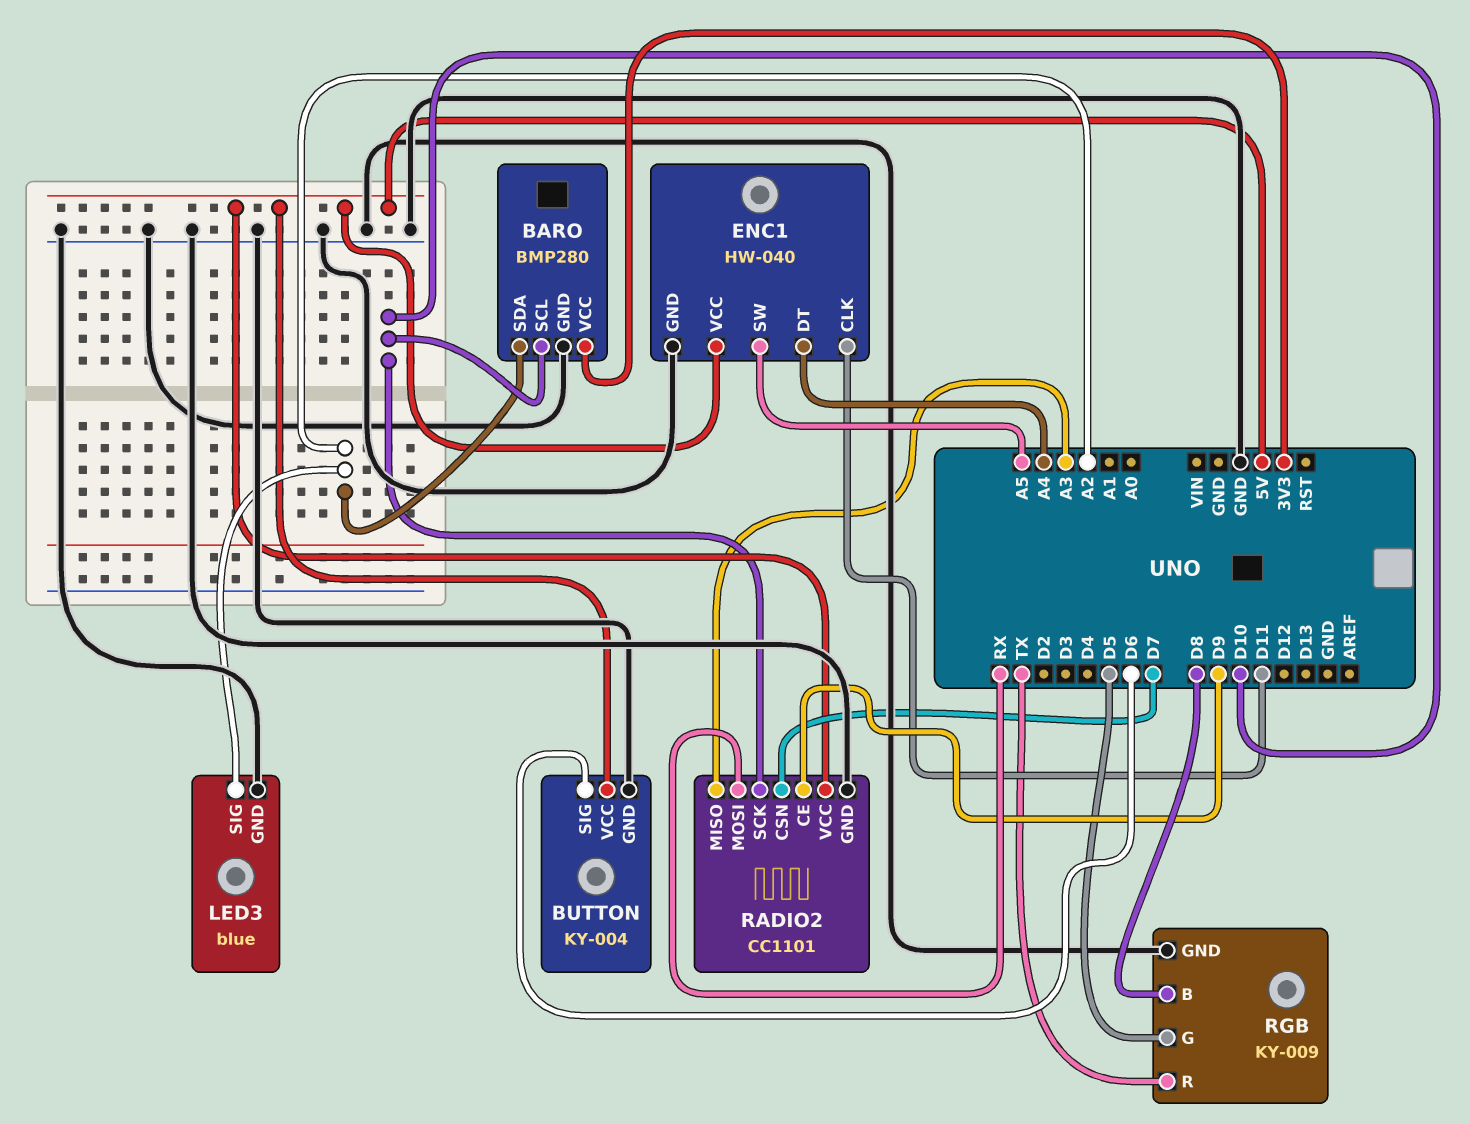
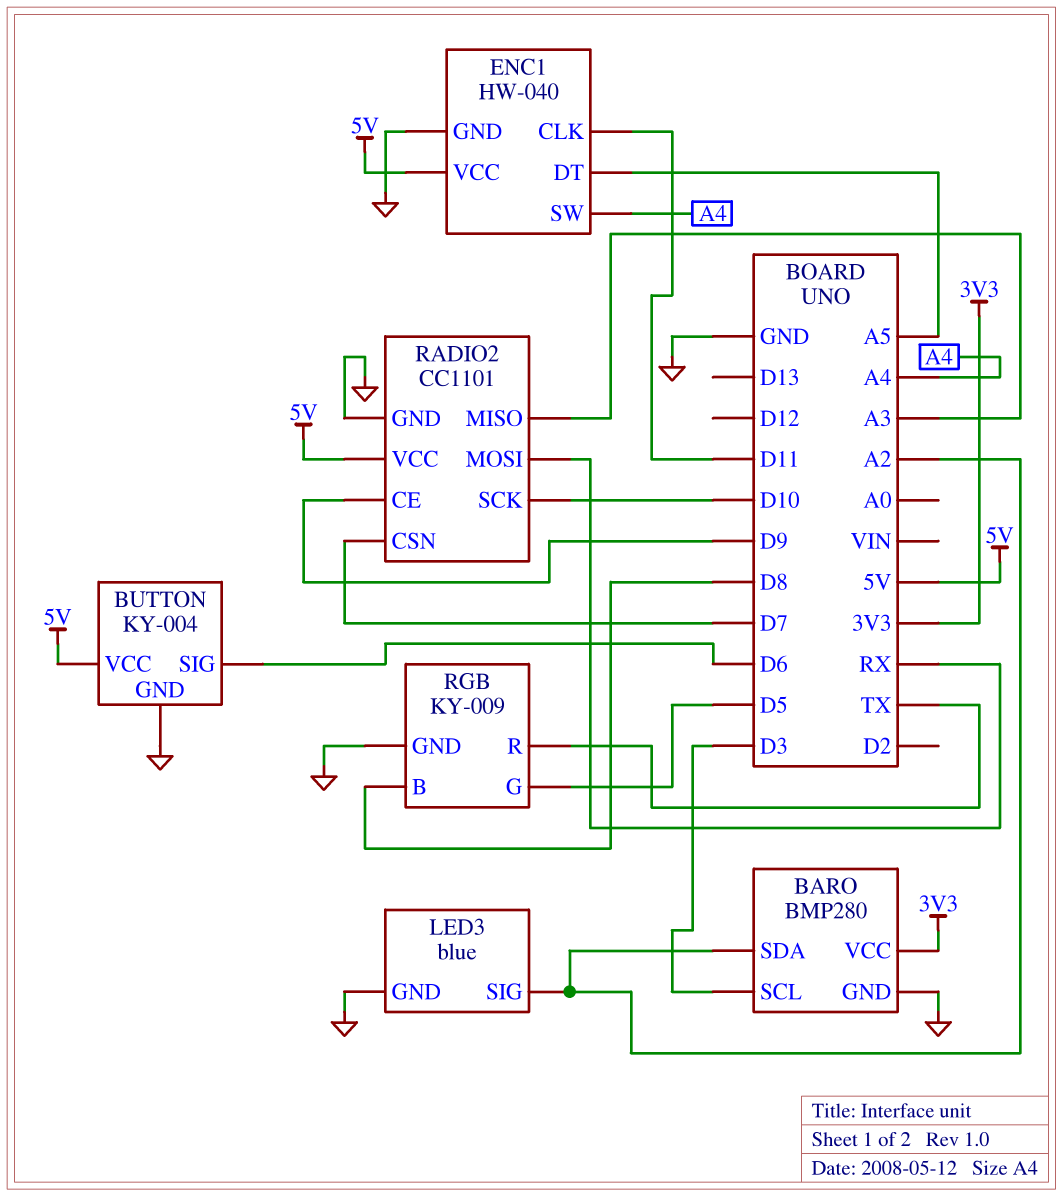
BARO pin SCL: D10 -> D3
ENC1 pin DT: A4 -> A5
ENC1 pin SW: A5 -> A4

